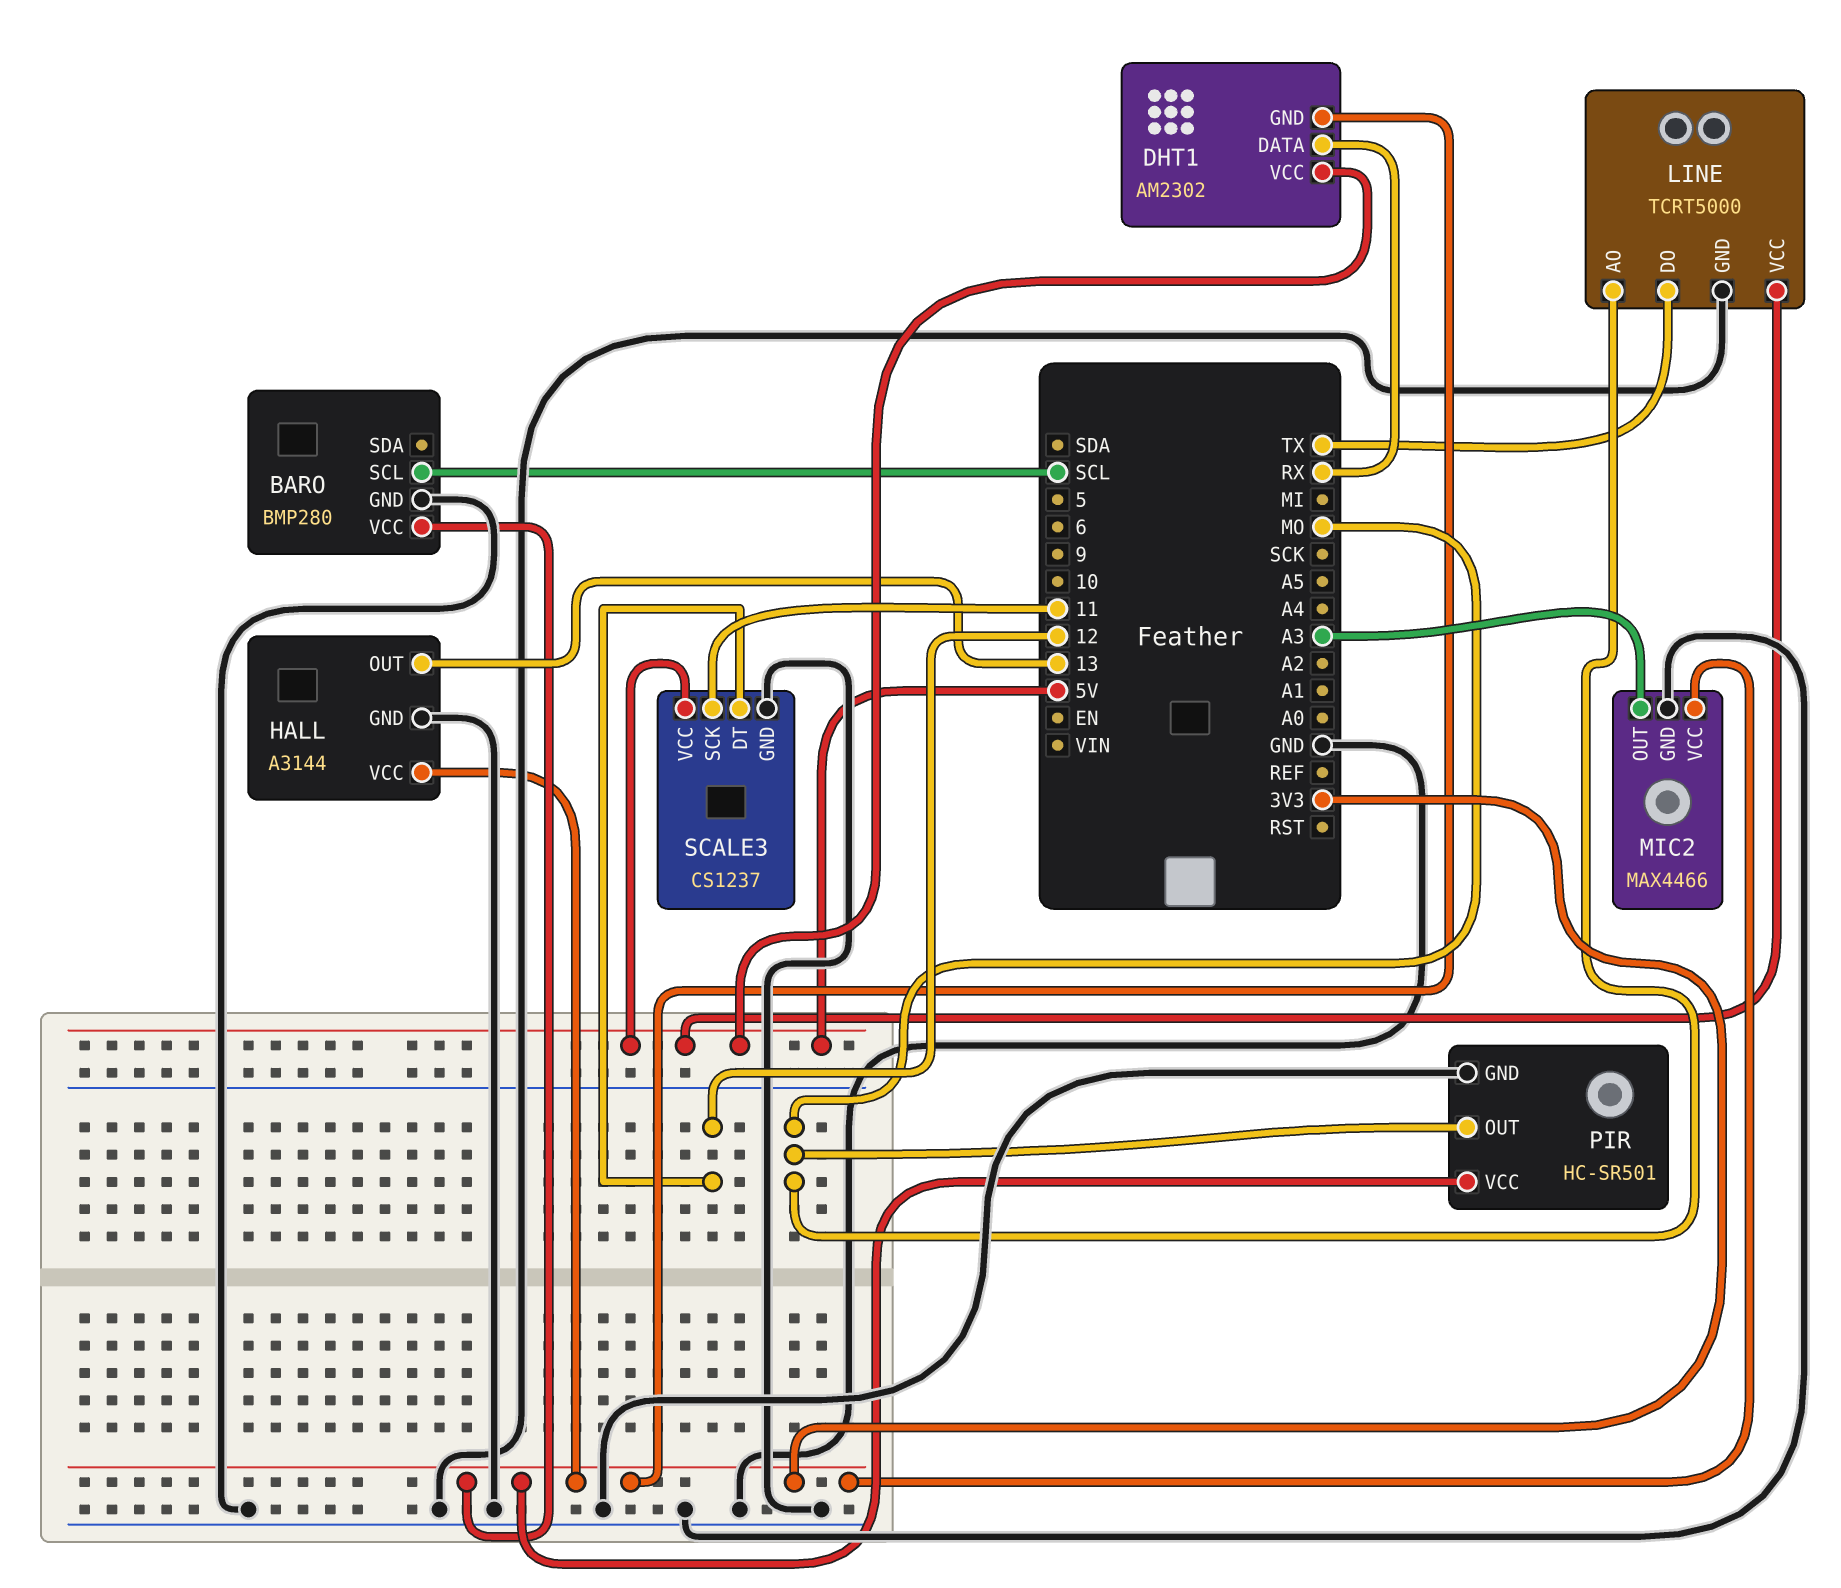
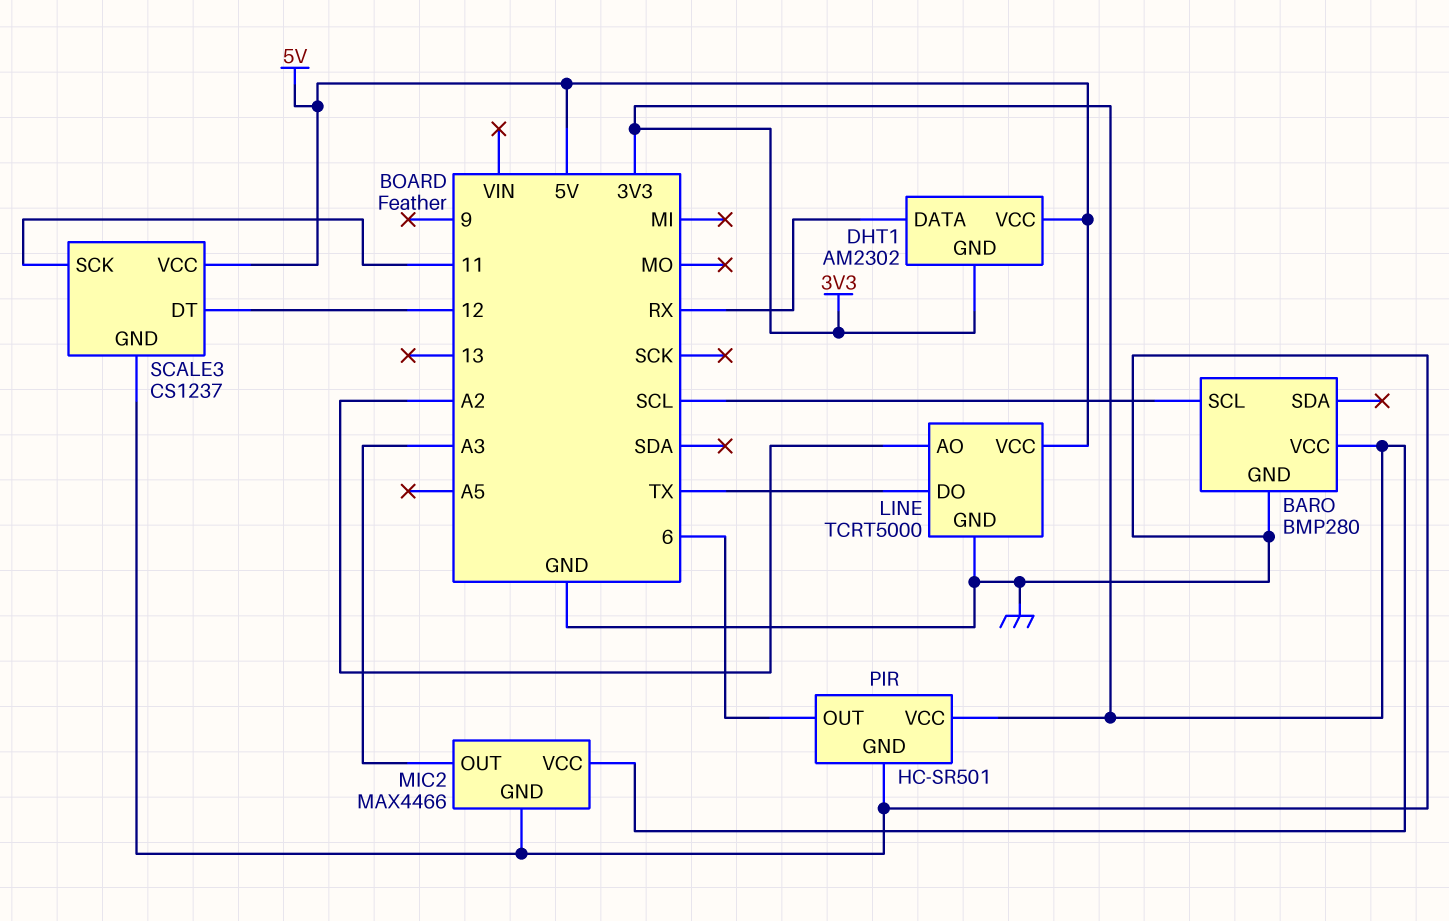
HALL: A3144 -> none
HALL pin GND: GND -> none
HALL pin OUT: 13 -> none
HALL pin VCC: 3V3 -> none
LINE pin AO: MO -> A2
PIR pin OUT: MO -> 6

